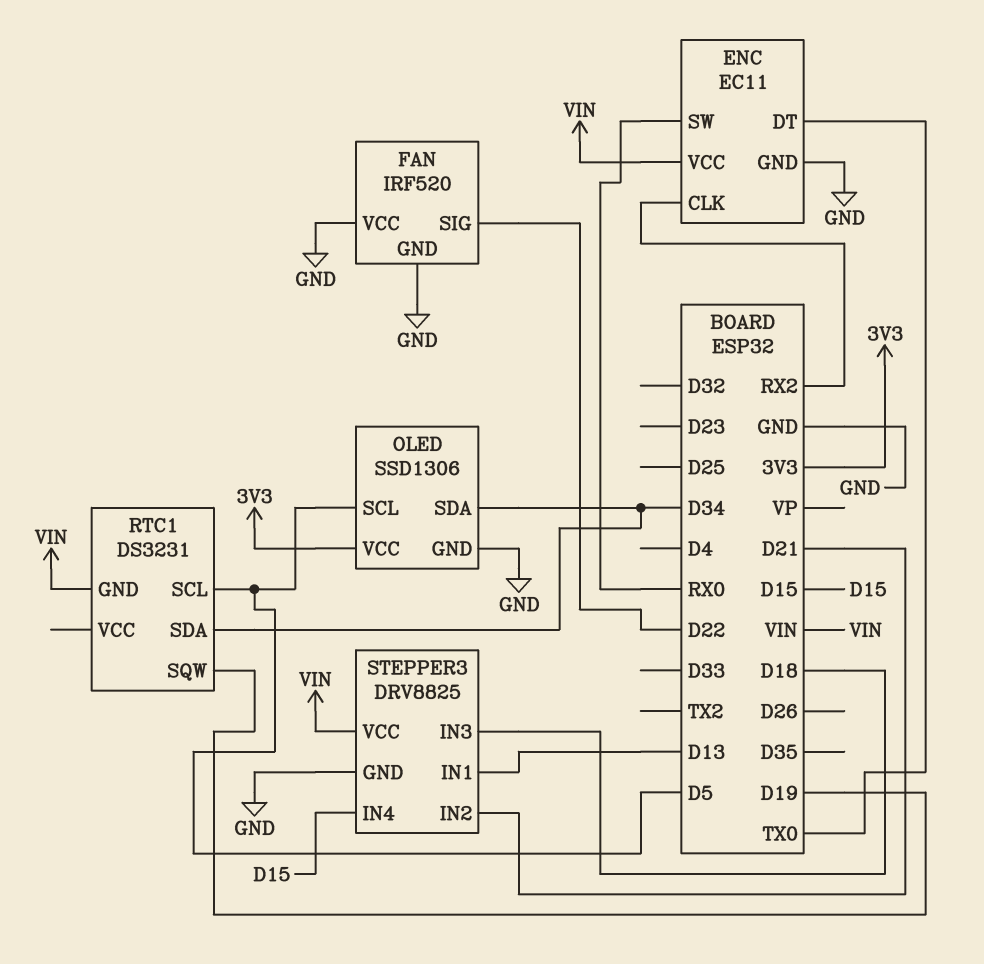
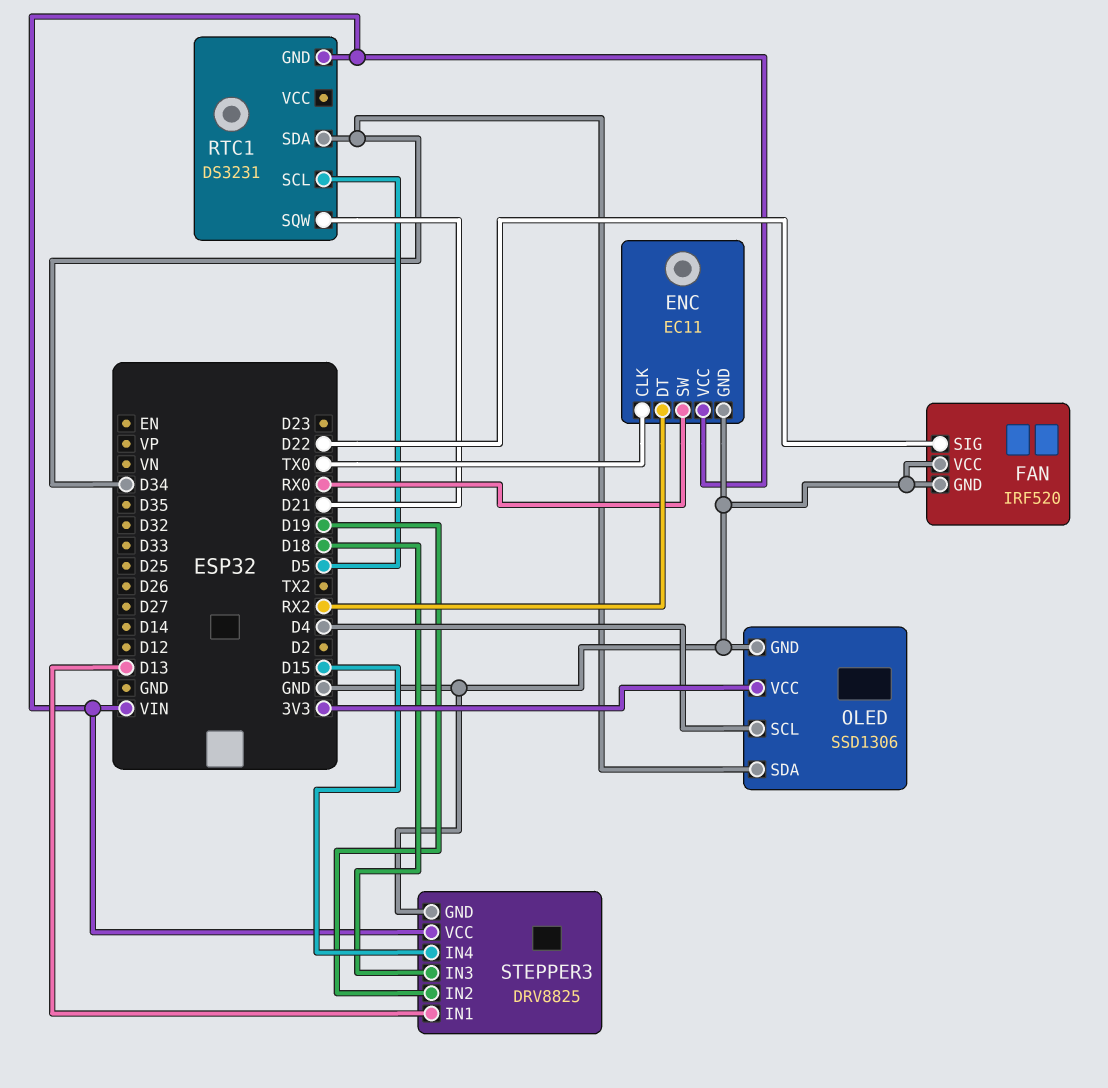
ENC pin CLK: RX2 -> TX0
ENC pin DT: TX0 -> RX2
OLED pin SCL: D5 -> D4
RTC1 pin SQW: D19 -> D21
STEPPER3 pin IN2: D21 -> D19

